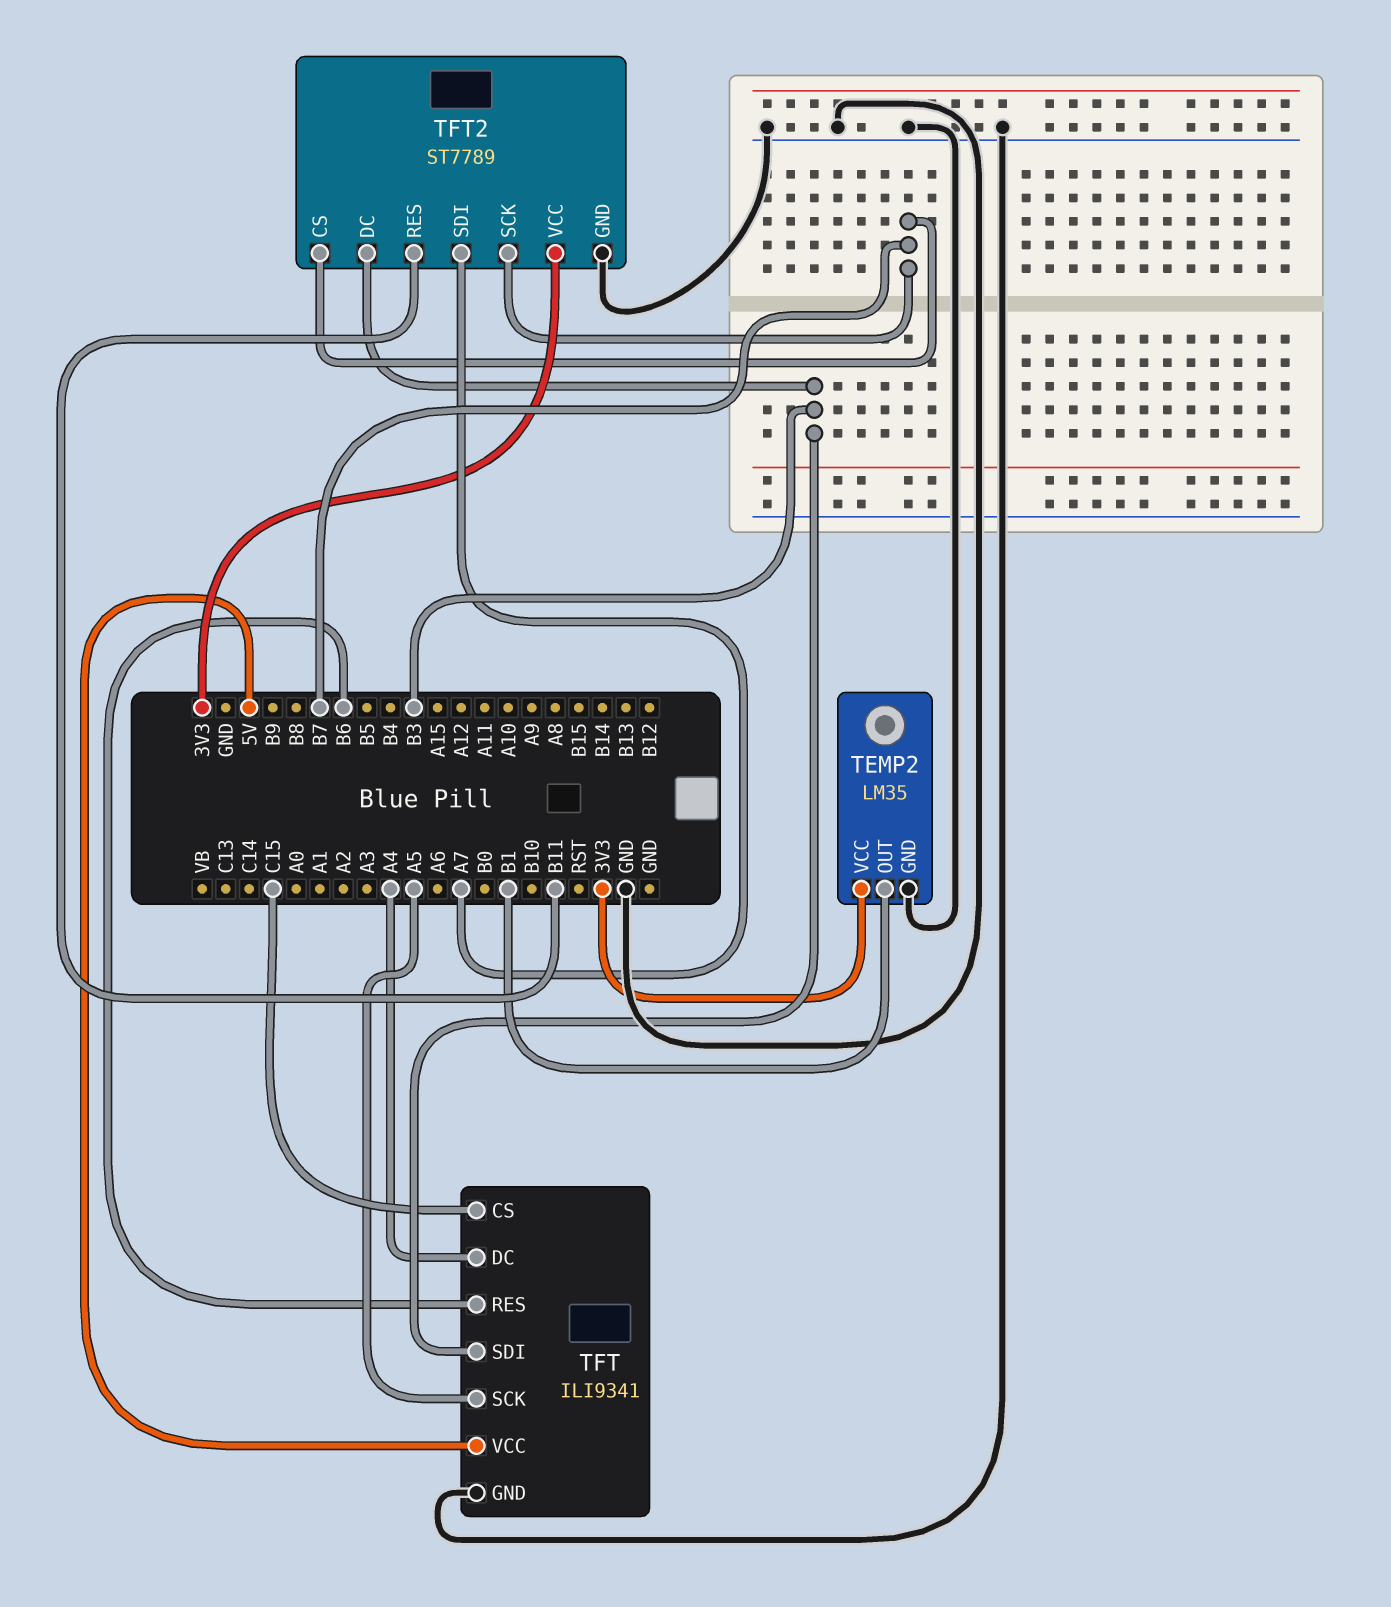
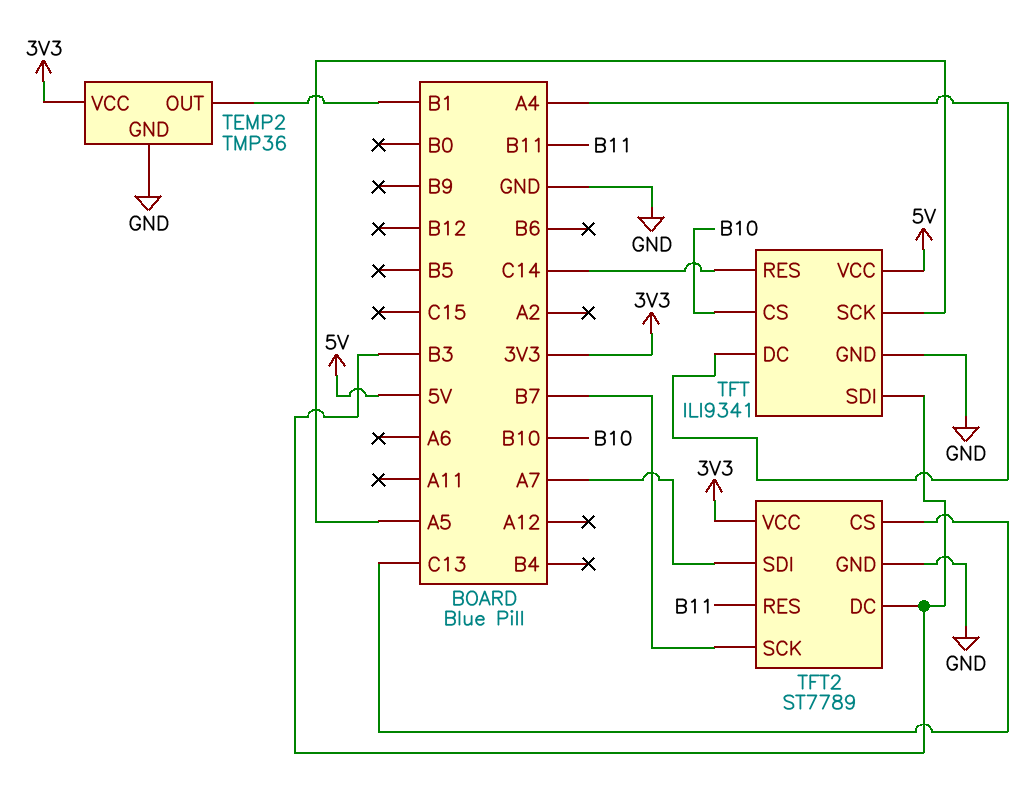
TEMP2: LM35 -> TMP36
TFT pin CS: C15 -> B10
TFT pin RES: B6 -> C14
TFT2 pin CS: B7 -> C13

